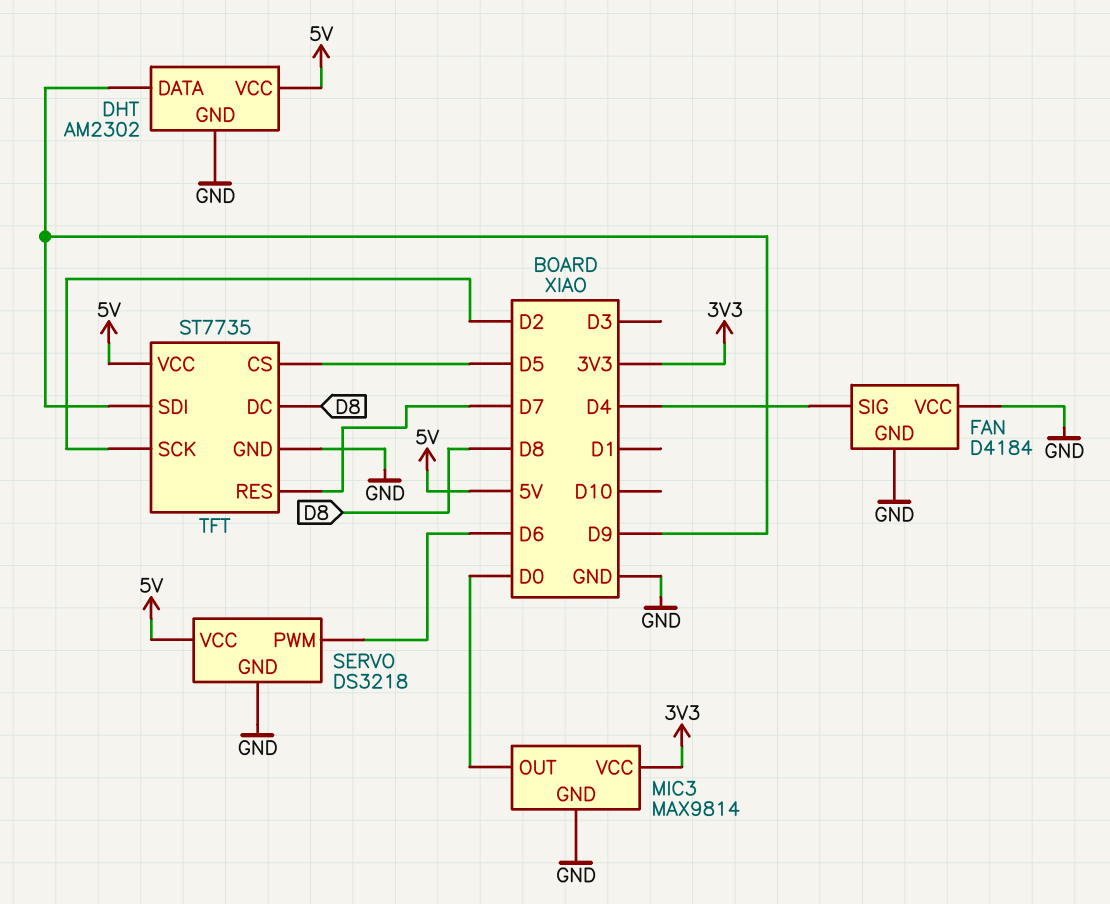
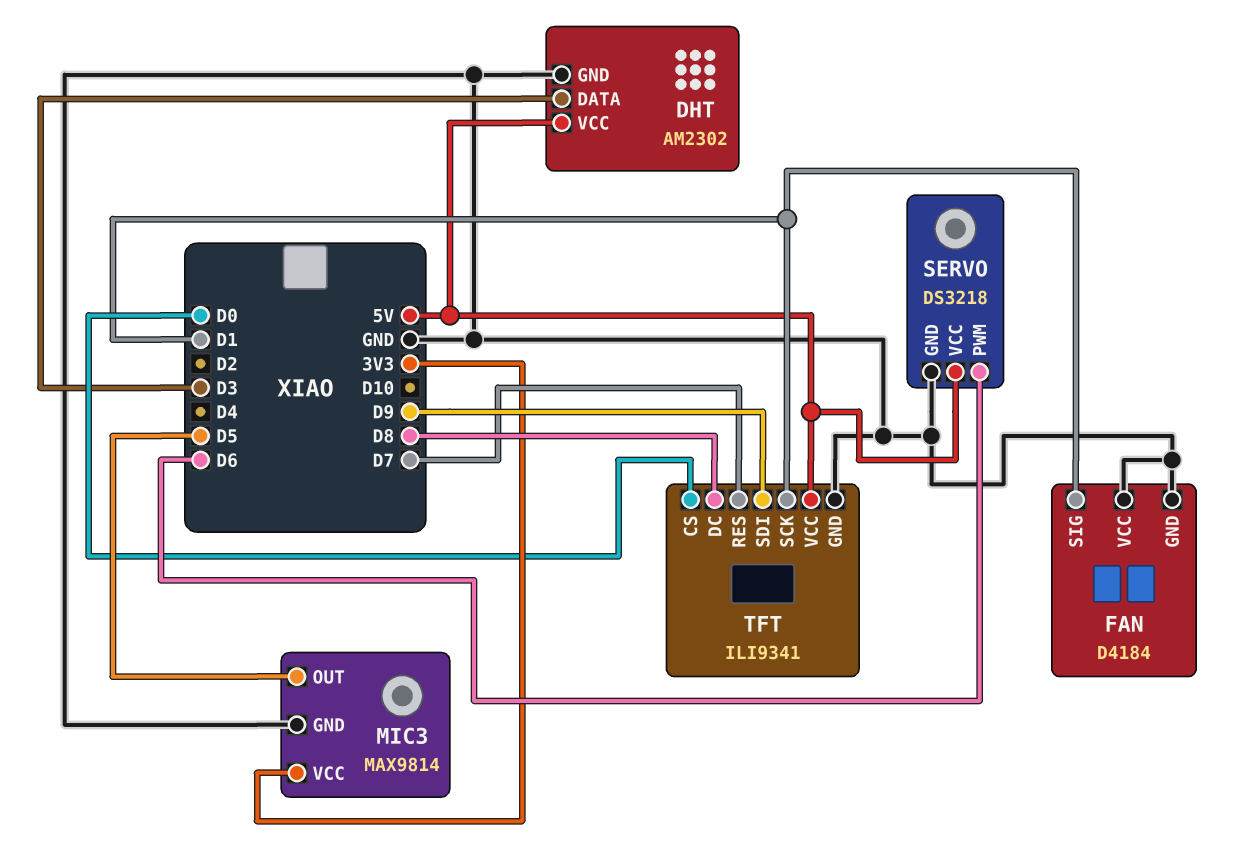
DHT pin DATA: D9 -> D3
FAN pin SIG: D4 -> D1
MIC3 pin OUT: D0 -> D5
TFT: ST7735 -> ILI9341
TFT pin CS: D5 -> D0
TFT pin SCK: D2 -> D1

